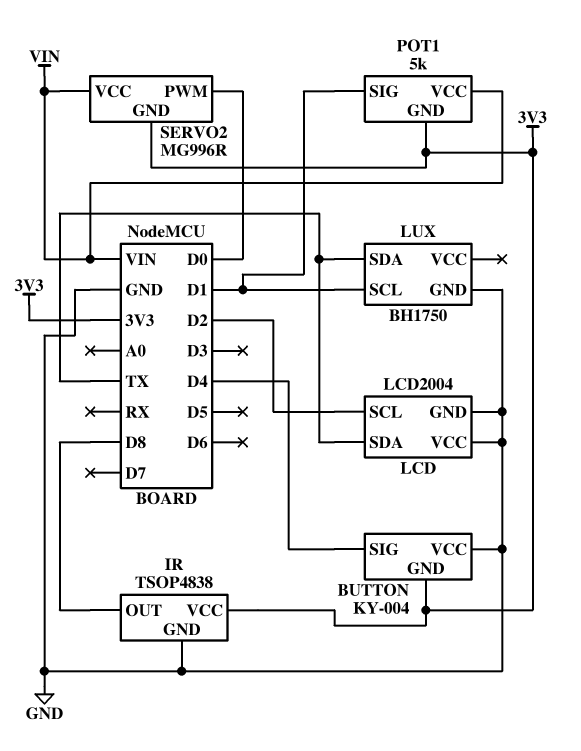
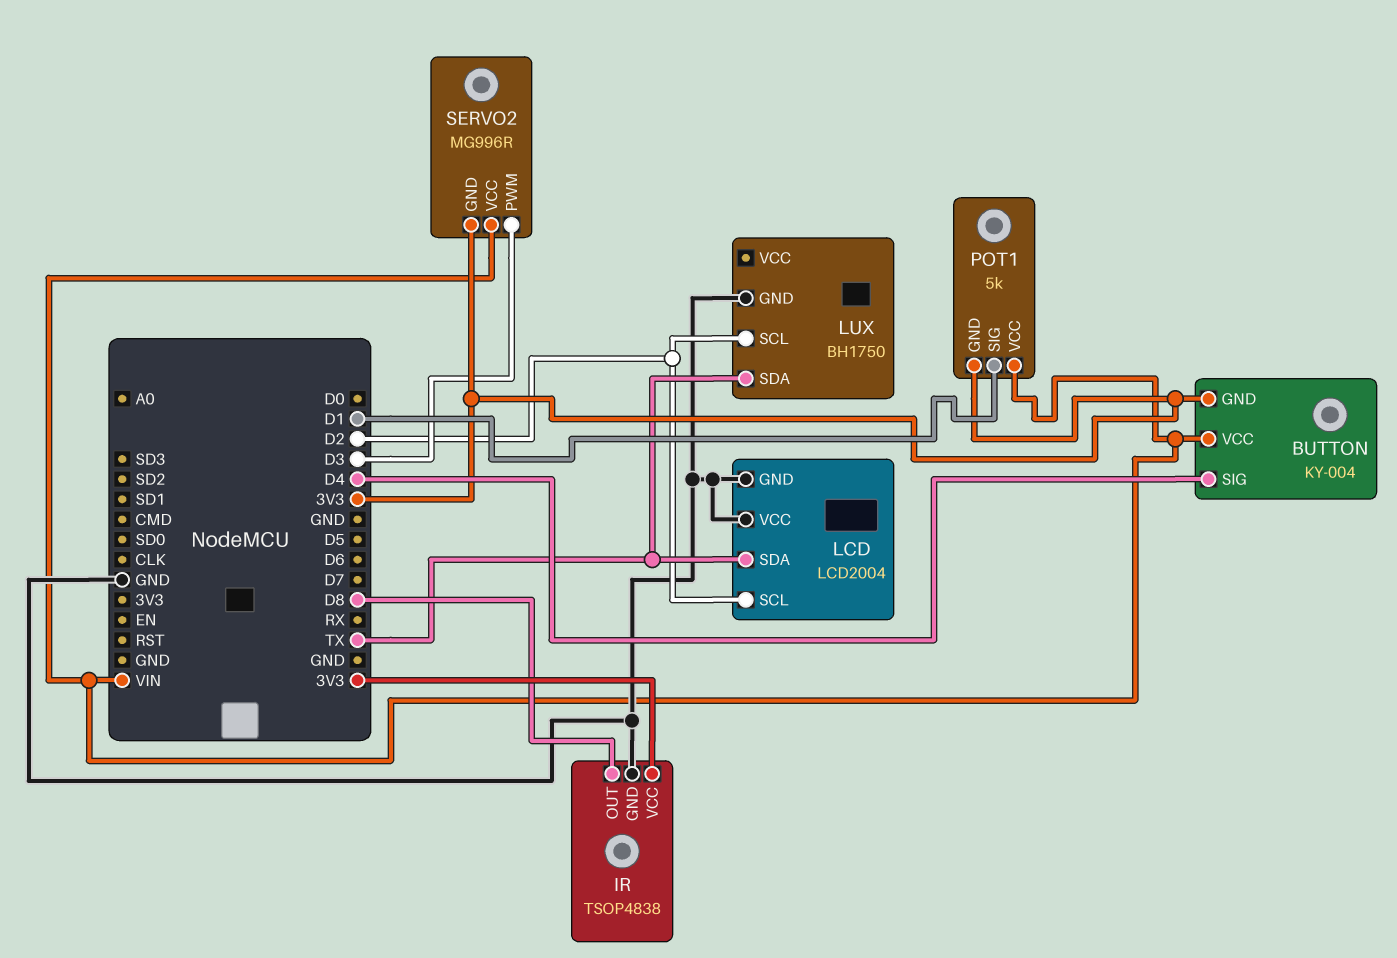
BUTTON pin VCC: GND -> VIN
LUX pin SCL: D1 -> D2
SERVO2 pin PWM: D0 -> D3

